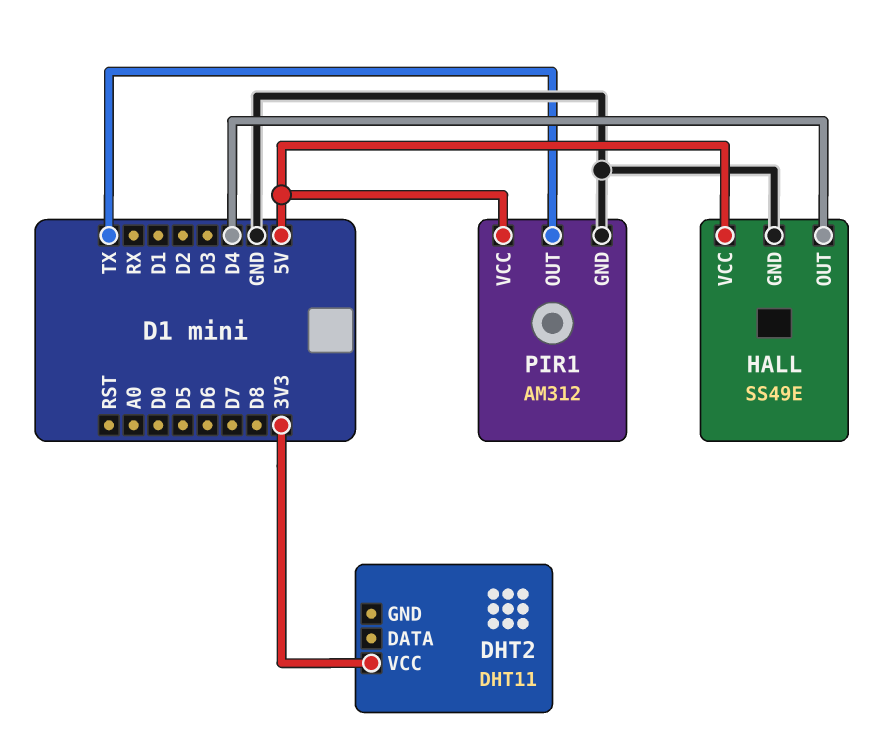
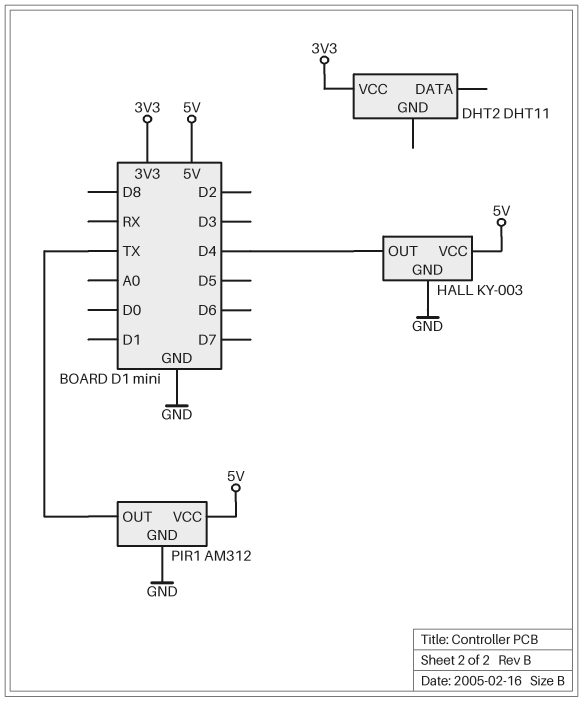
HALL: SS49E -> KY-003

